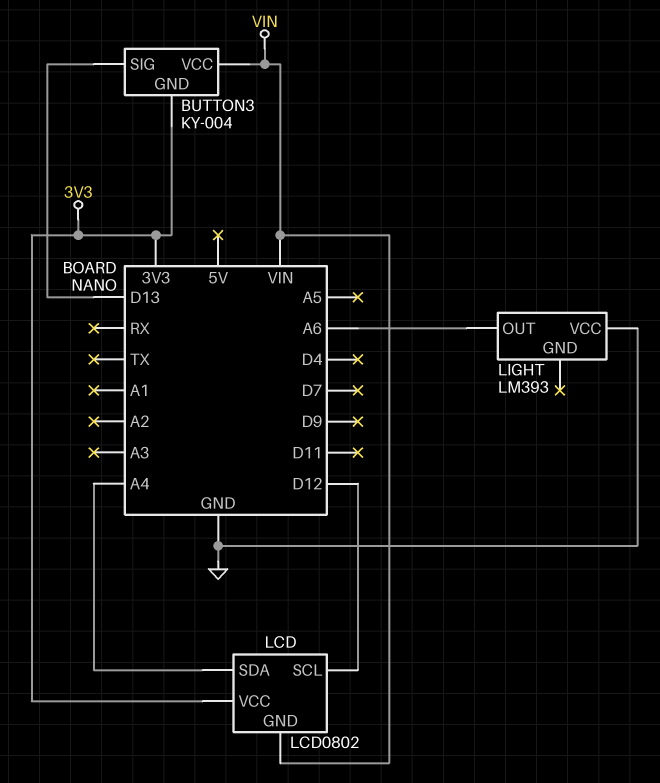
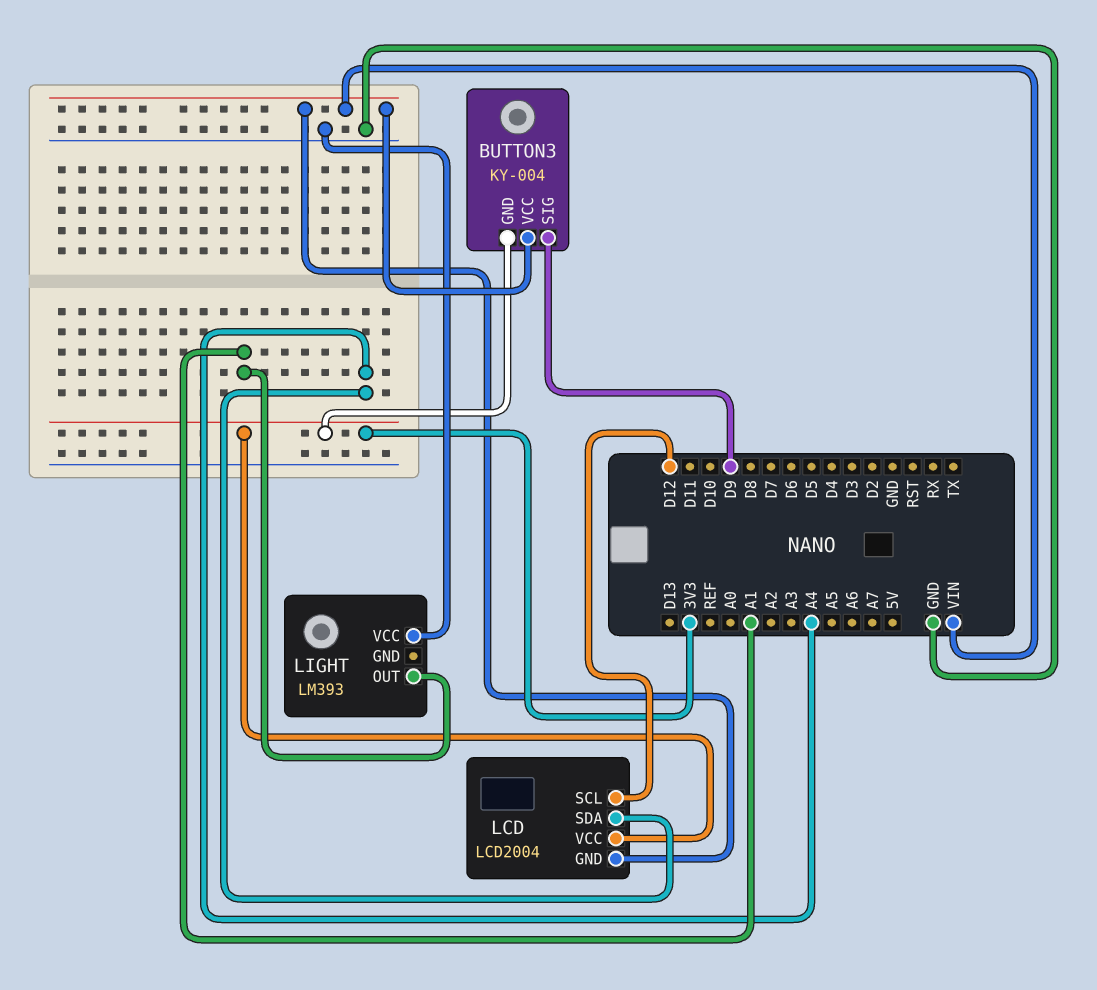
BUTTON3 pin SIG: D13 -> D9
LCD: LCD0802 -> LCD2004
LIGHT pin OUT: A6 -> A1

